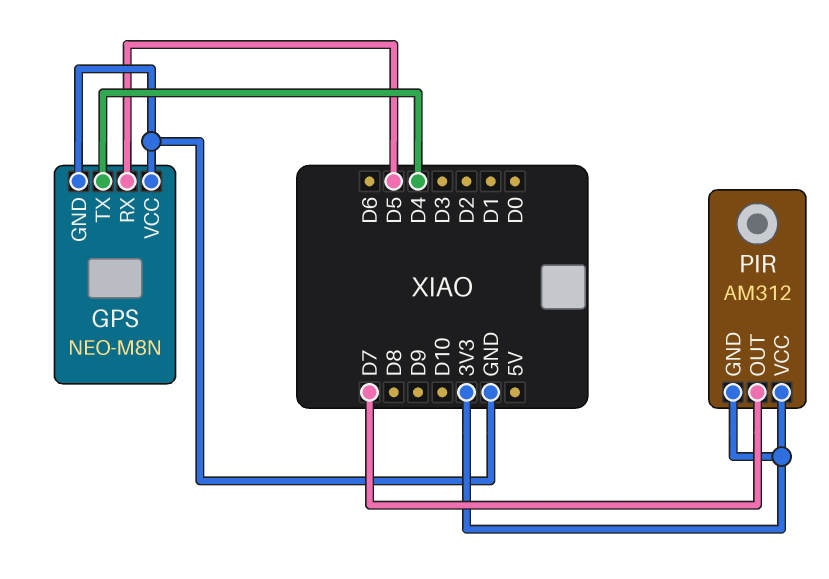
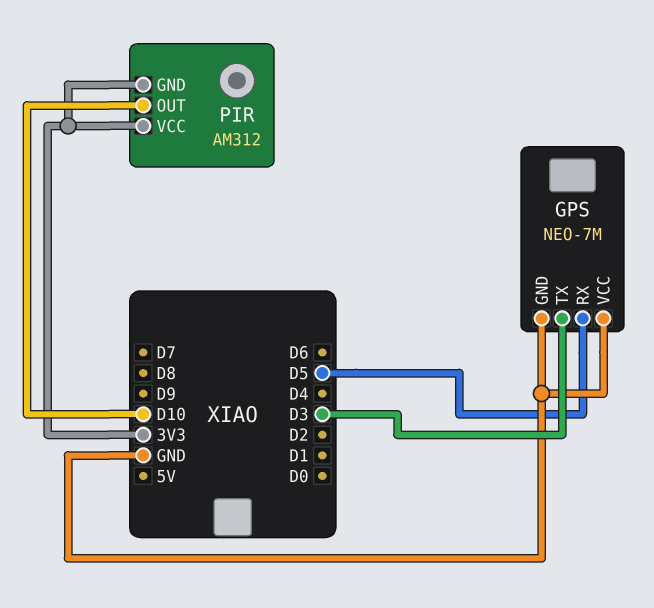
GPS: NEO-M8N -> NEO-7M
GPS pin TX: D4 -> D3
PIR pin OUT: D7 -> D10

